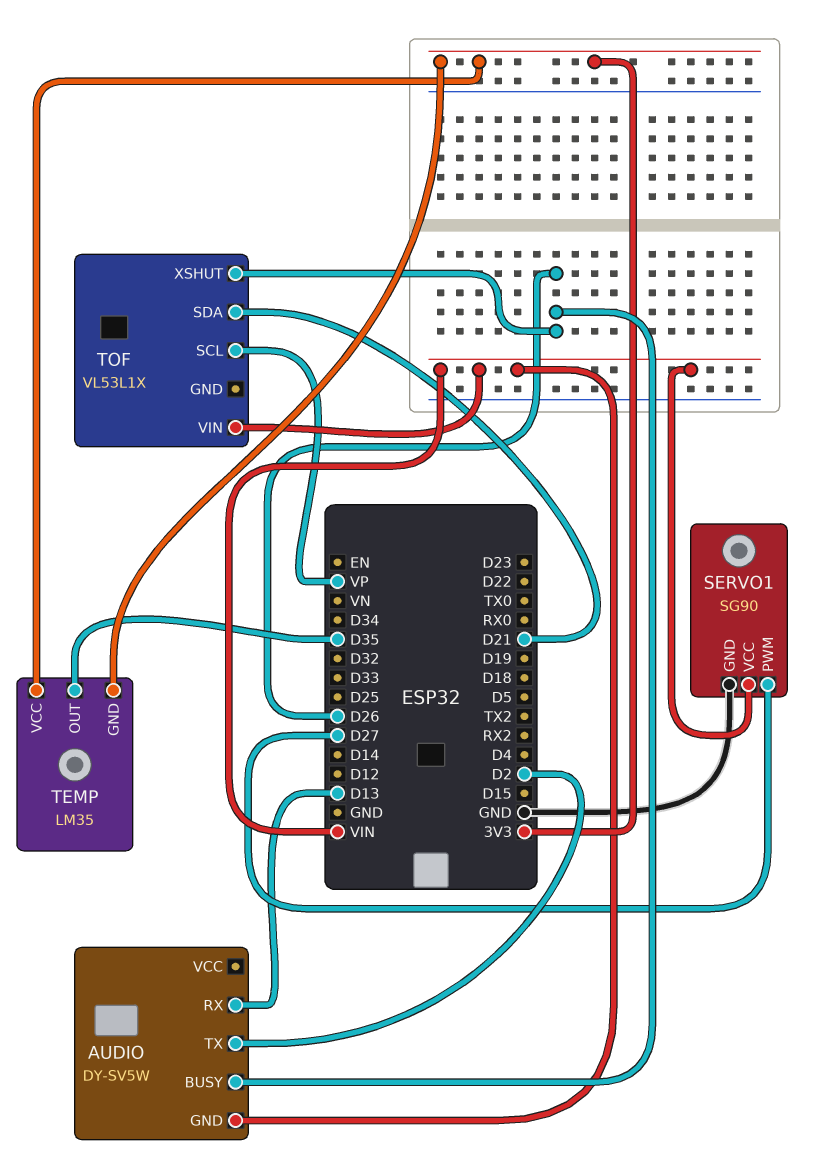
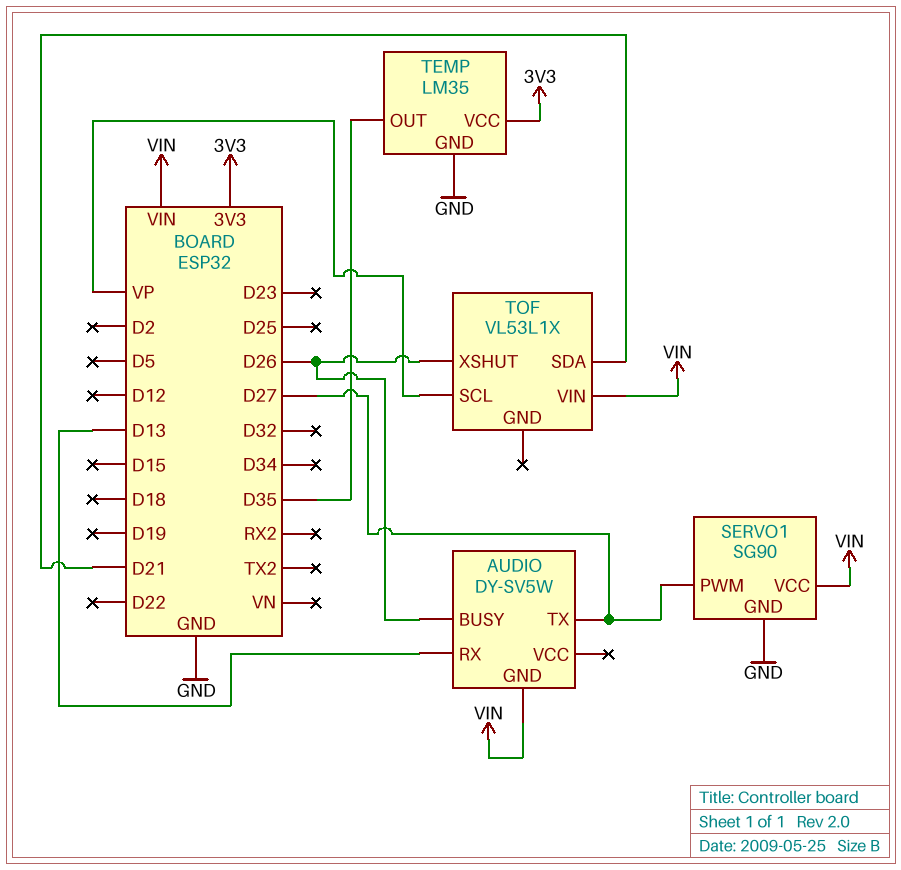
AUDIO pin TX: D2 -> D27
TEMP pin GND: 3V3 -> GND

